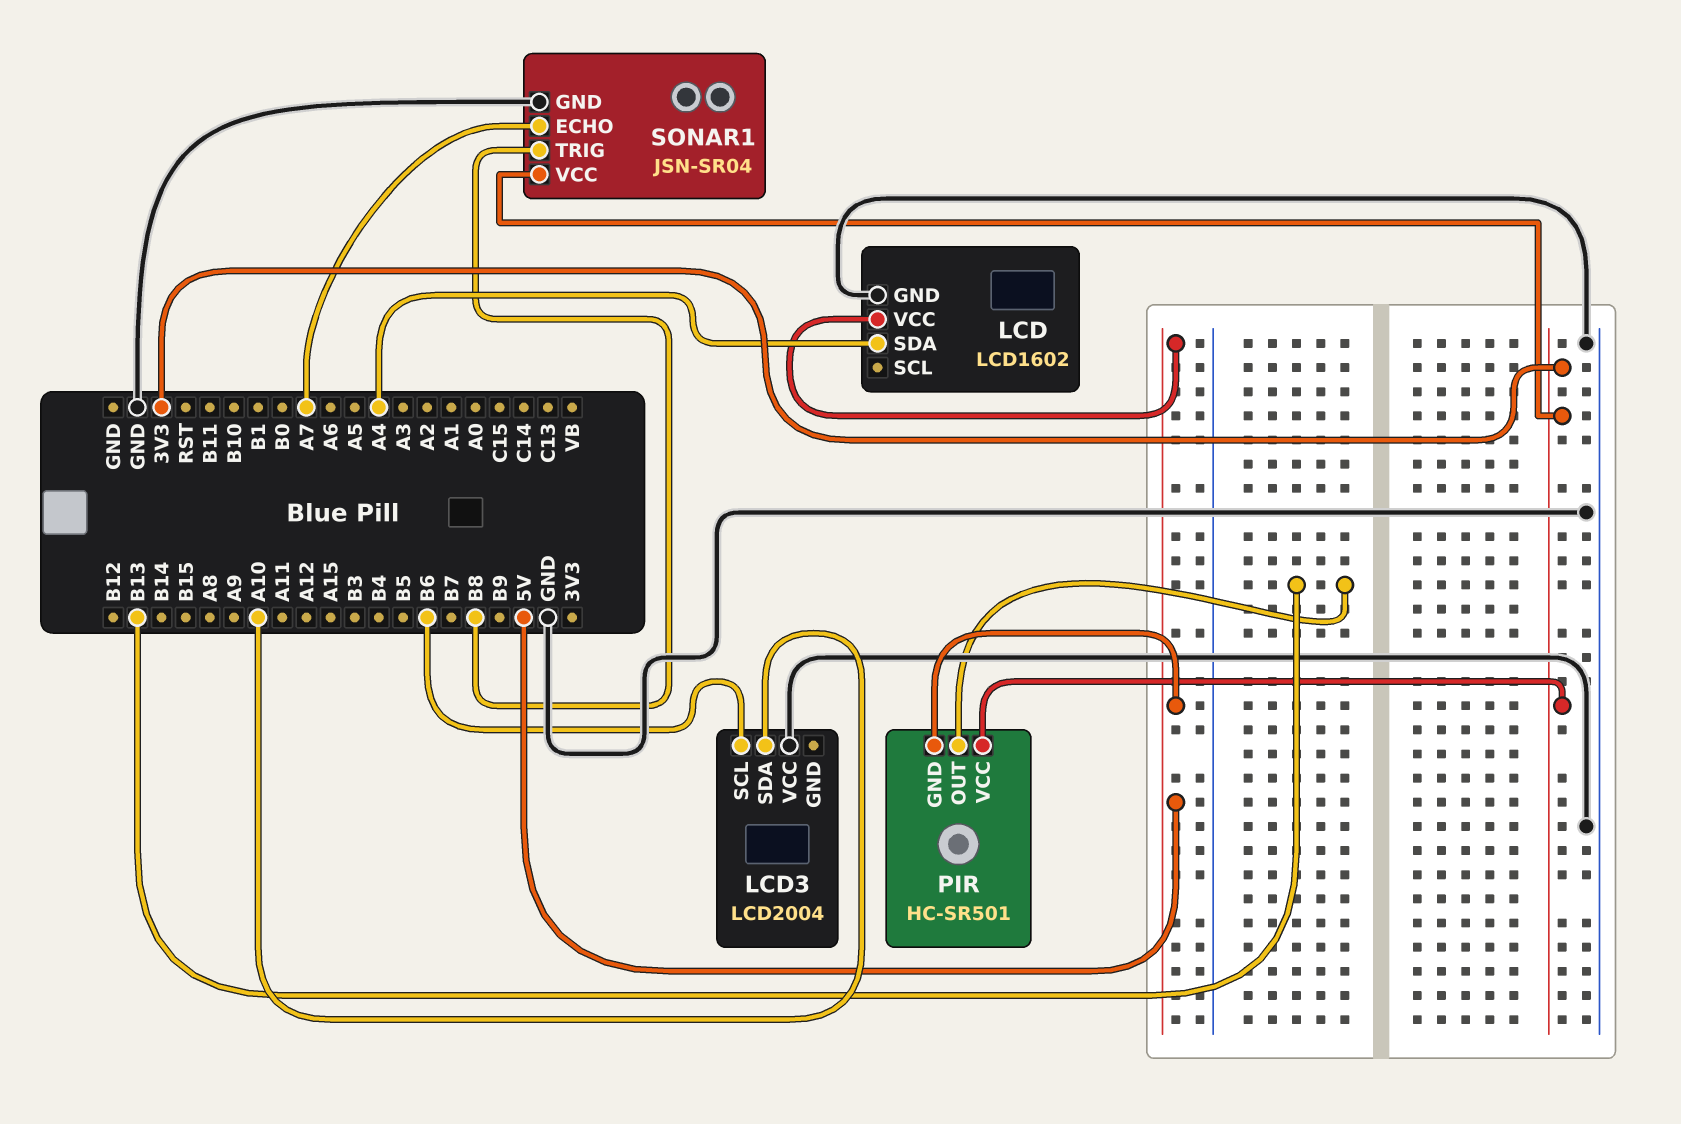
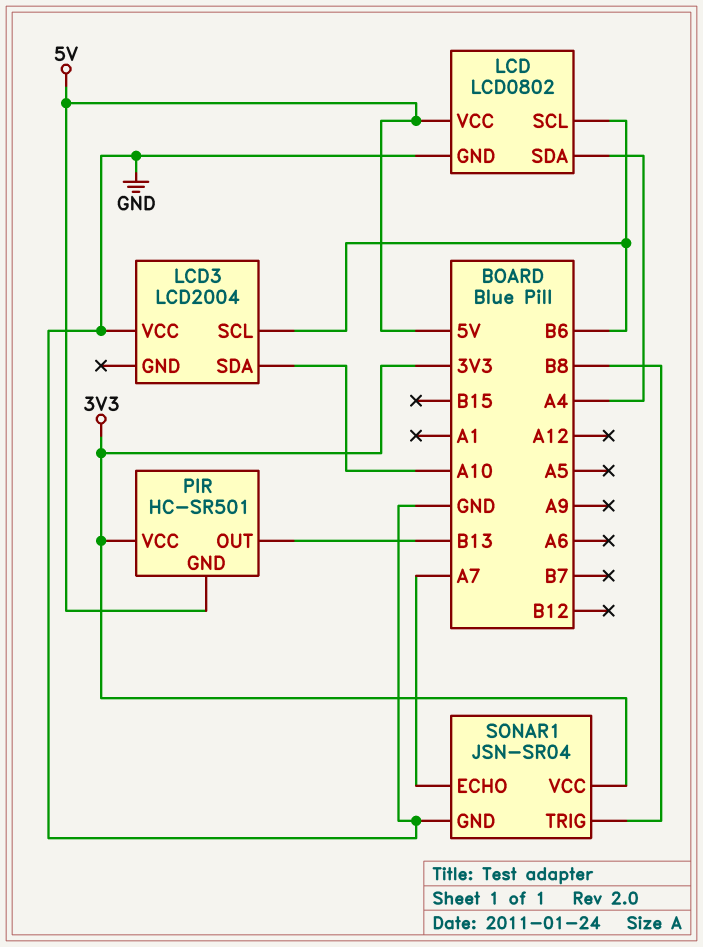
LCD: LCD1602 -> LCD0802
LCD pin SCL: none -> B6

